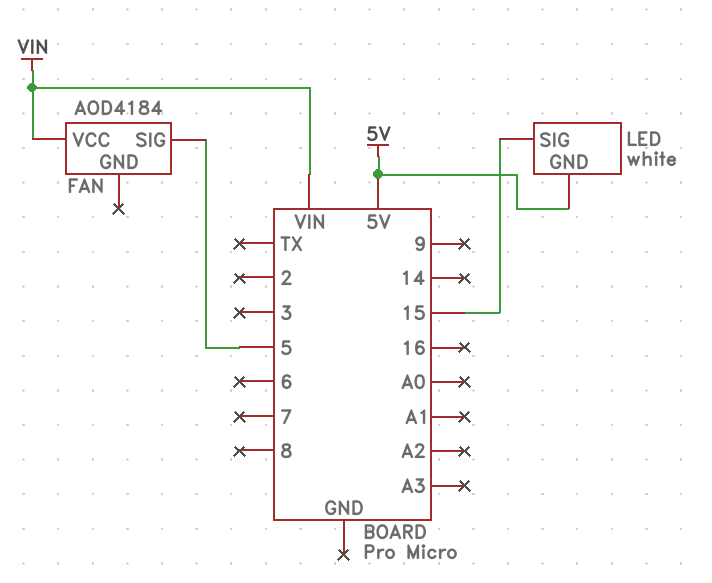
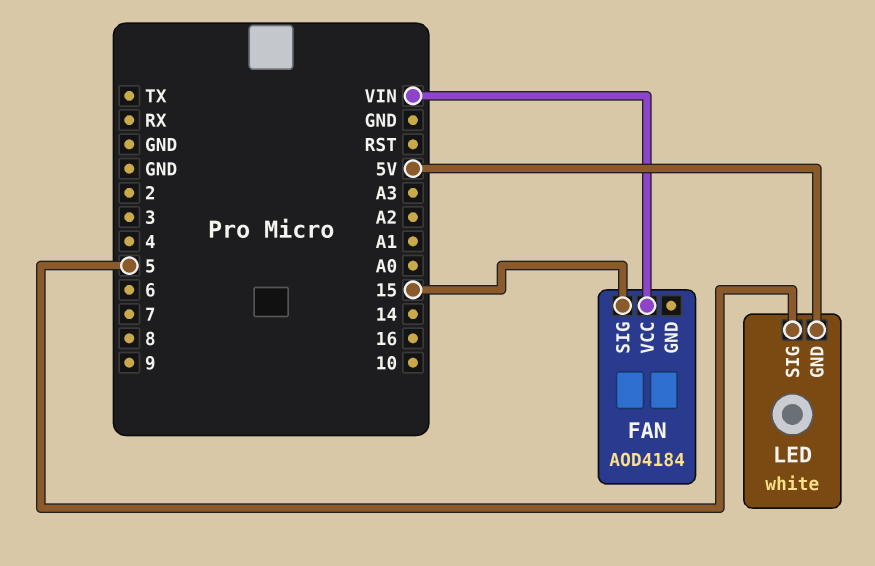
FAN pin SIG: 5 -> 15
LED pin SIG: 15 -> 5

